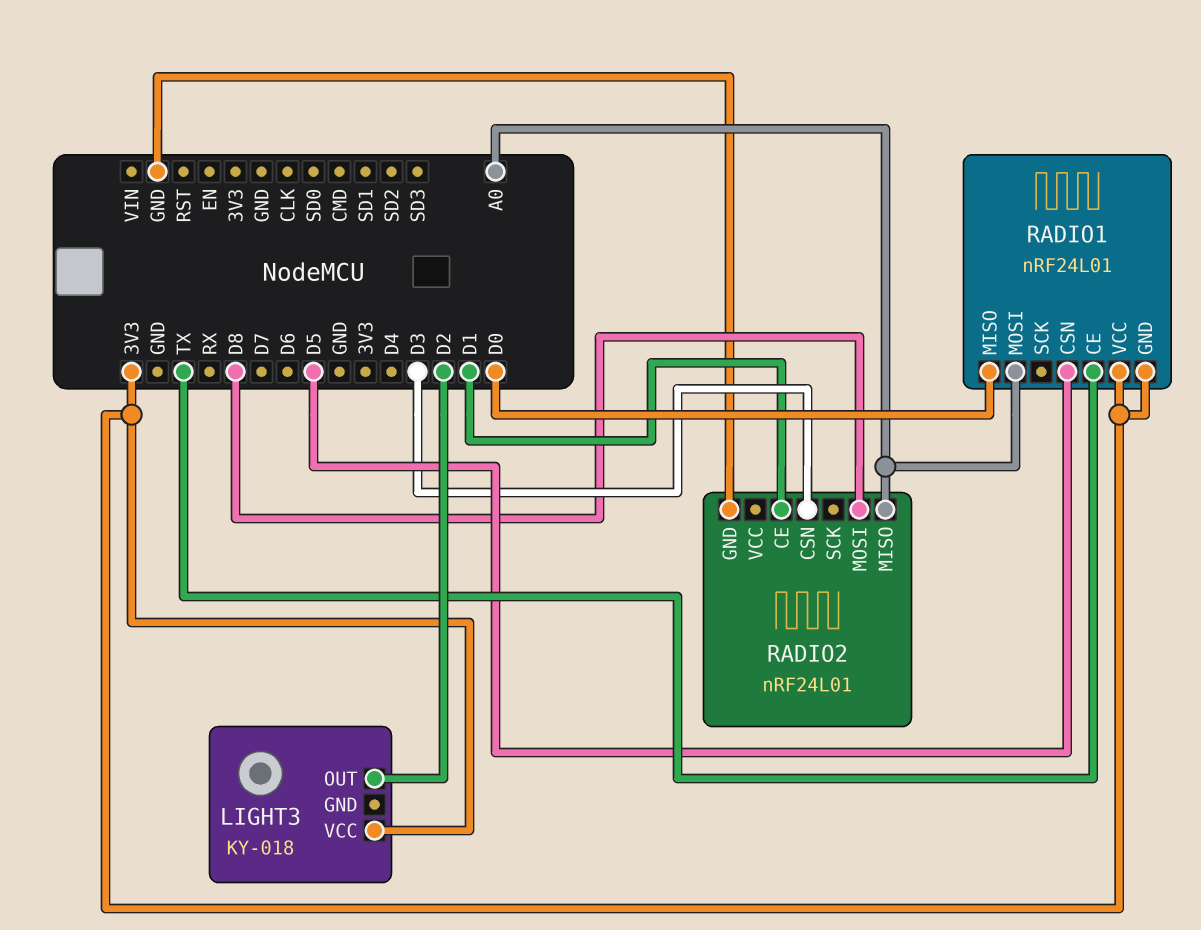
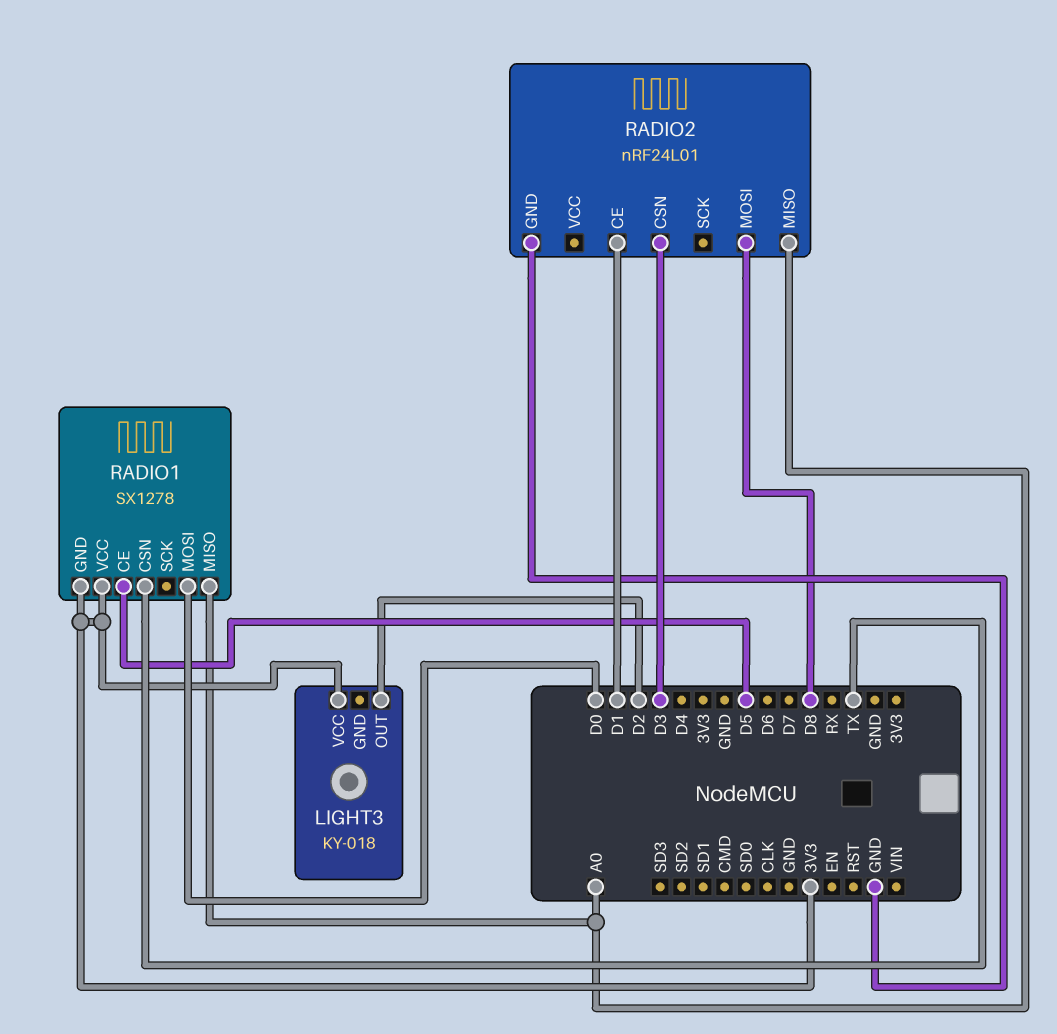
RADIO1: nRF24L01 -> SX1278
RADIO1 pin CE: TX -> D5
RADIO1 pin CSN: D5 -> TX
RADIO1 pin MISO: D0 -> A0
RADIO1 pin MOSI: A0 -> D0

